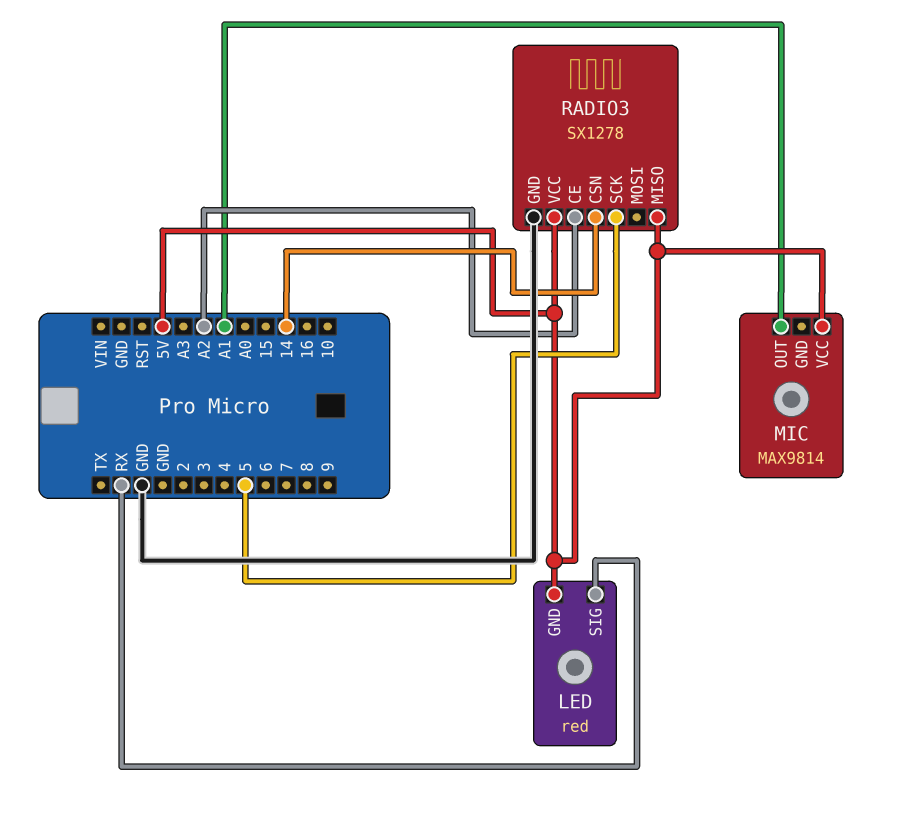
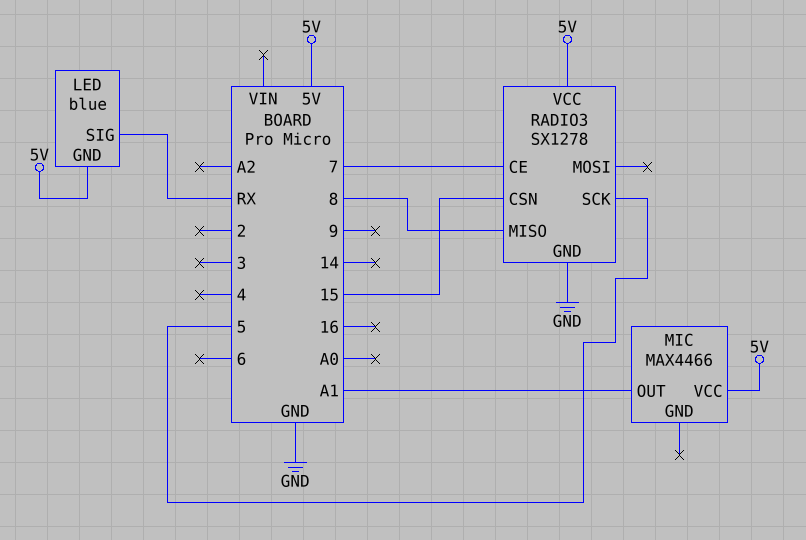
LED: red -> blue
MIC: MAX9814 -> MAX4466
RADIO3 pin CE: A2 -> 7
RADIO3 pin CSN: 14 -> 15
RADIO3 pin MISO: 5V -> 8

